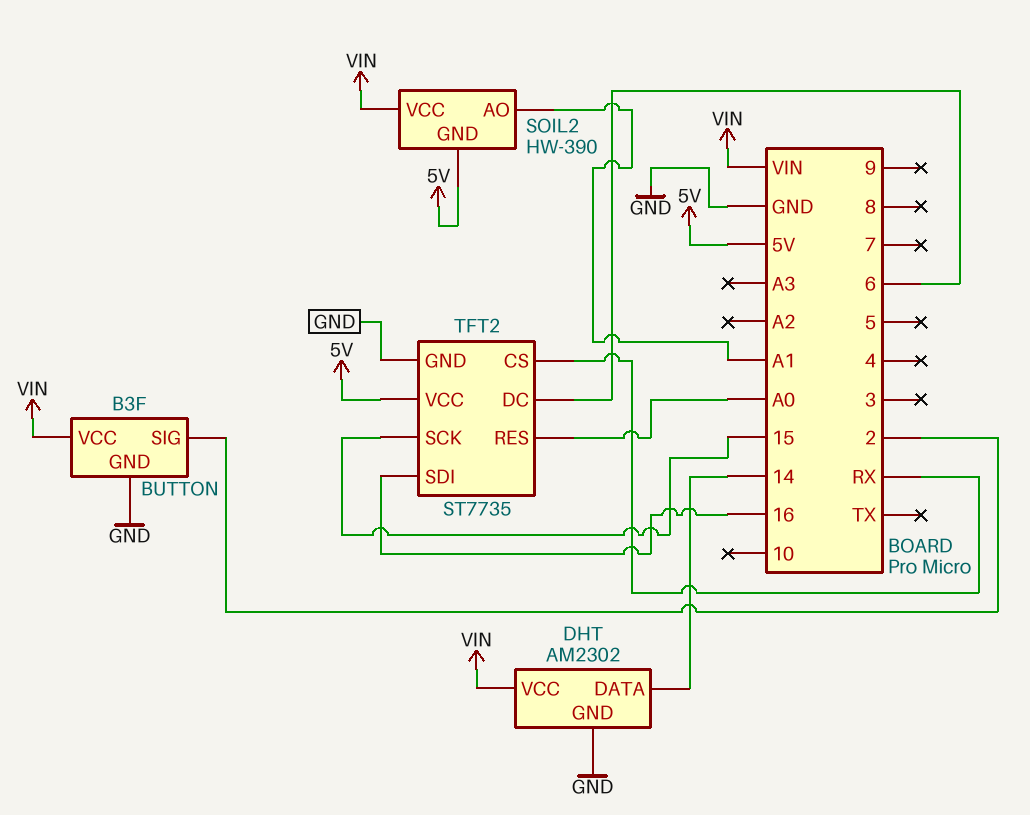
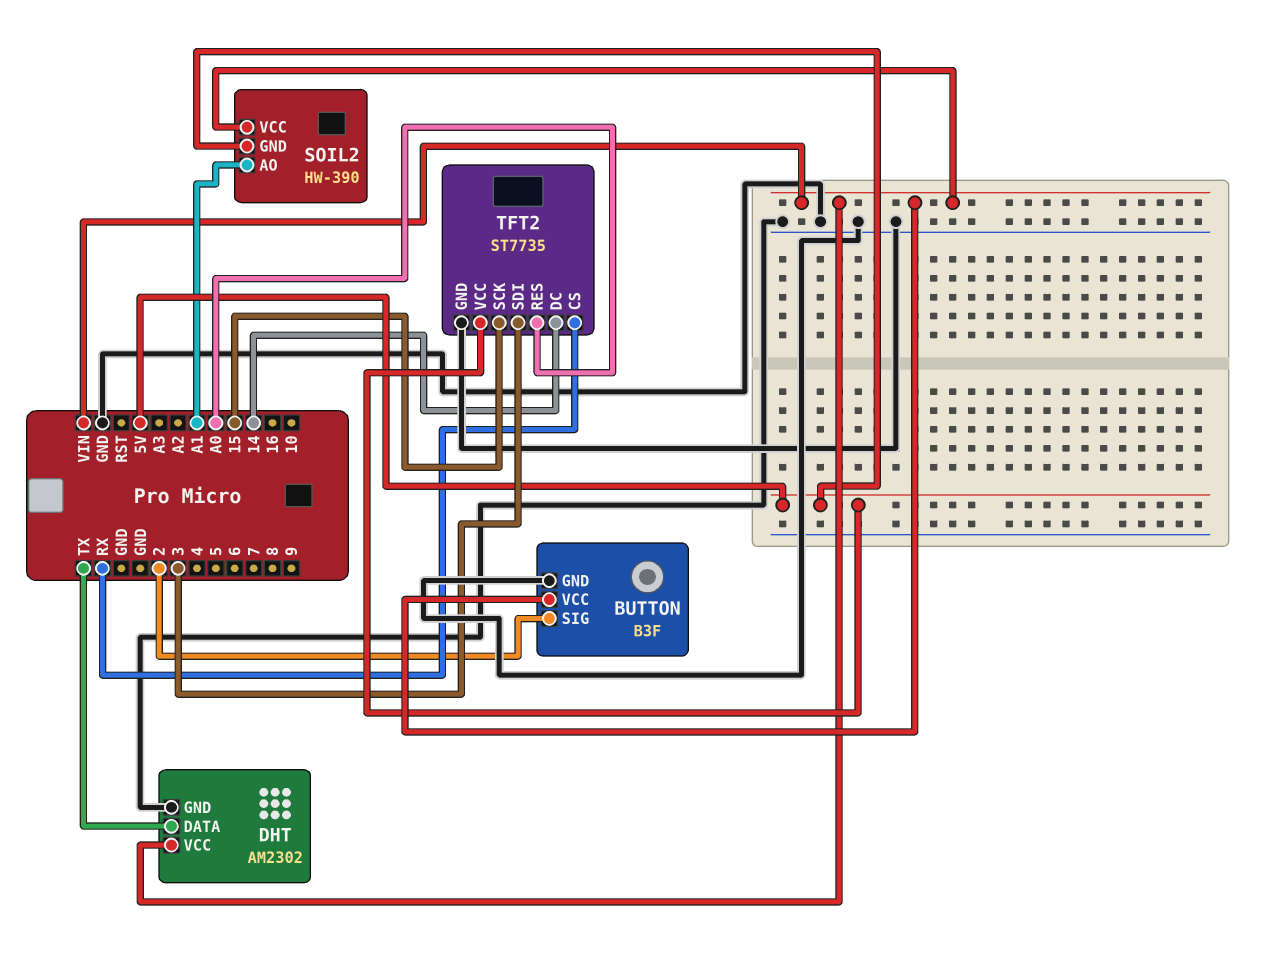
DHT pin DATA: 14 -> TX
TFT2 pin DC: 6 -> 14
TFT2 pin SDI: 16 -> 3

